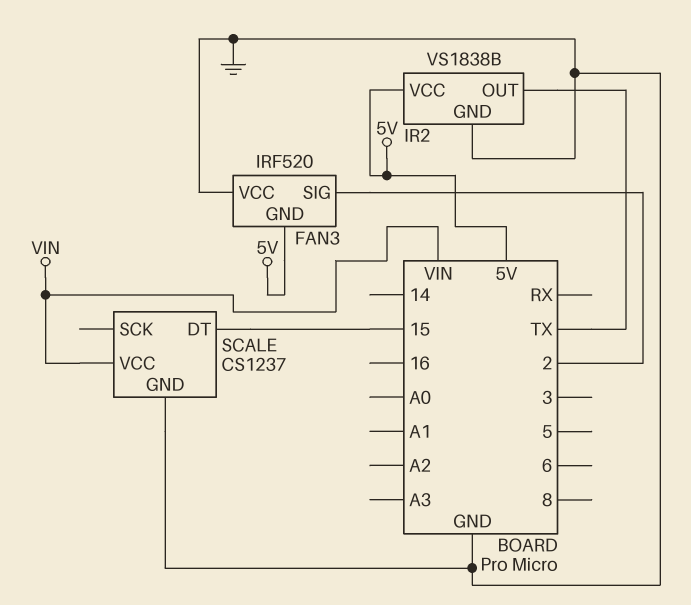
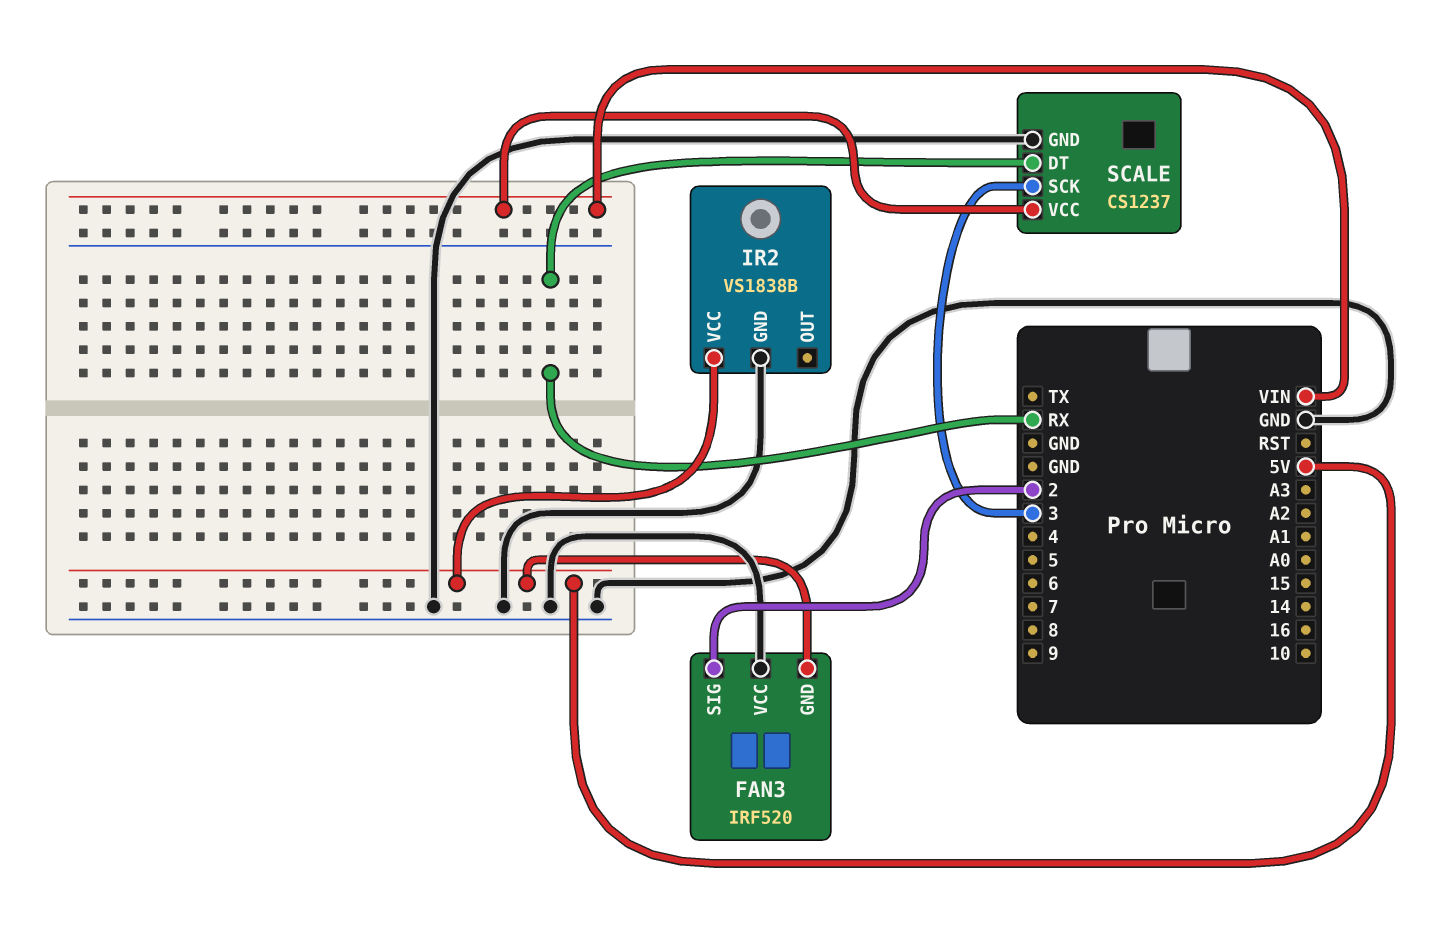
IR2 pin OUT: TX -> none
SCALE pin DT: 15 -> RX
SCALE pin SCK: none -> 3

